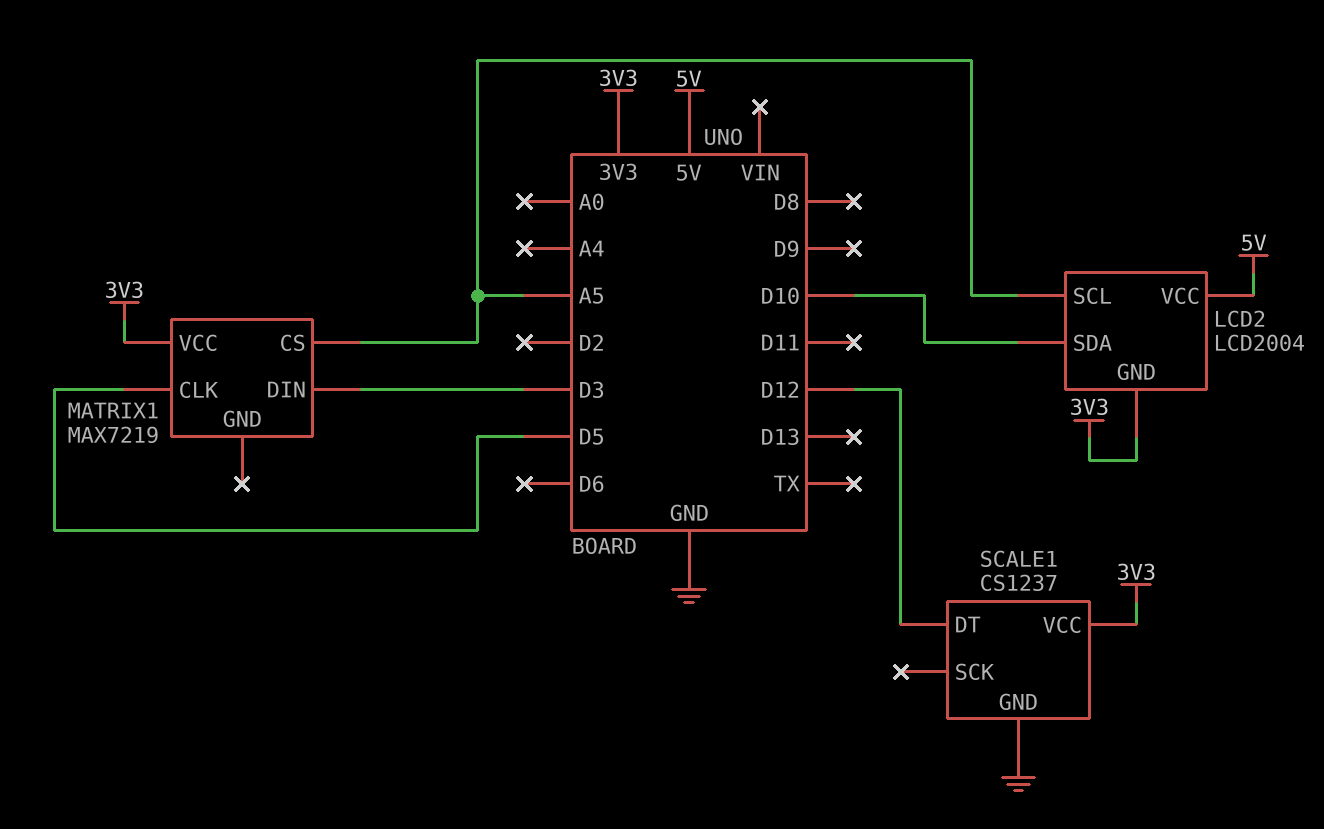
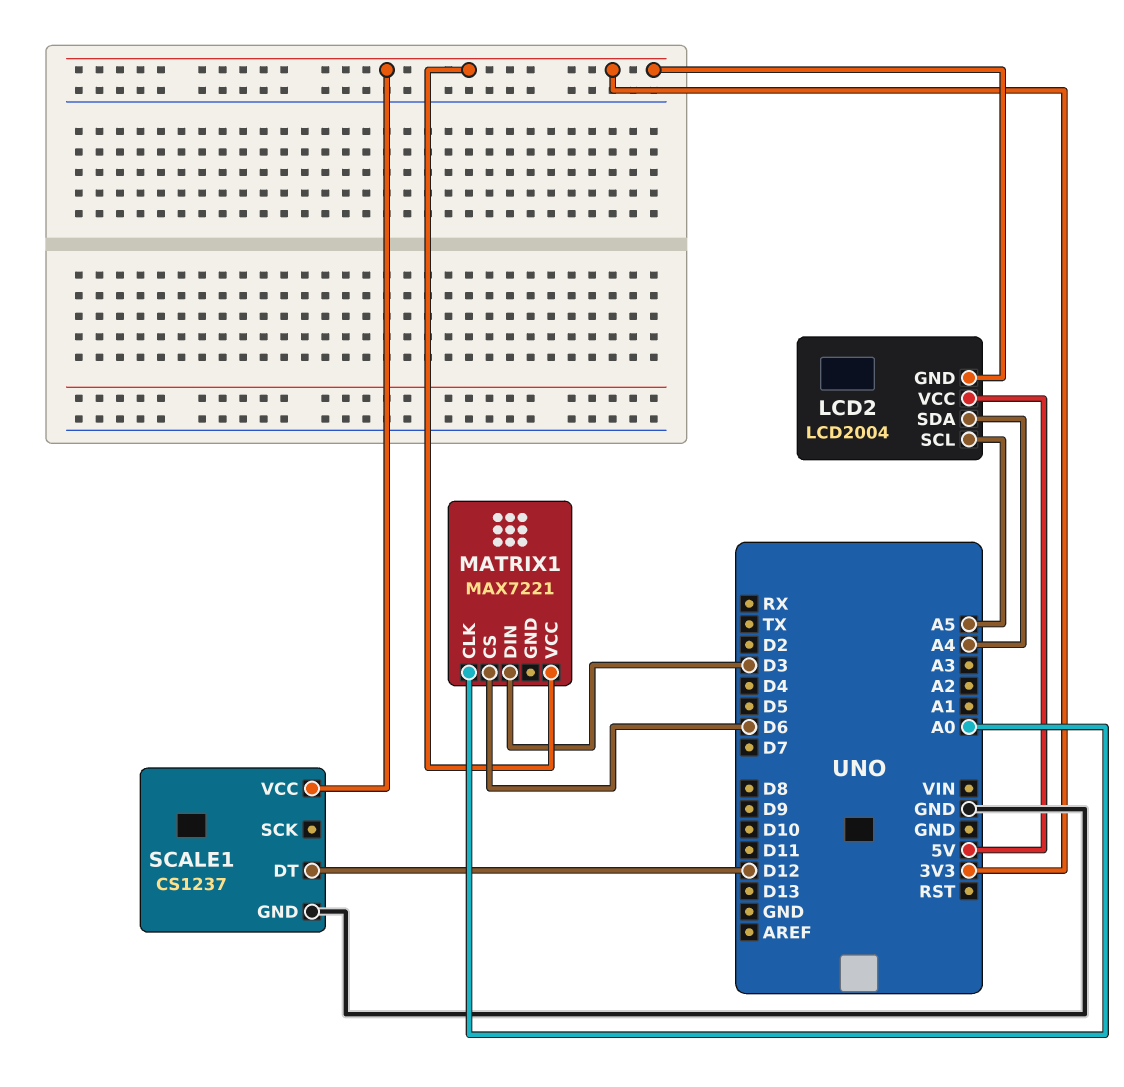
LCD2 pin SDA: D10 -> A4
MATRIX1: MAX7219 -> MAX7221
MATRIX1 pin CLK: D5 -> A0
MATRIX1 pin CS: A5 -> D6

